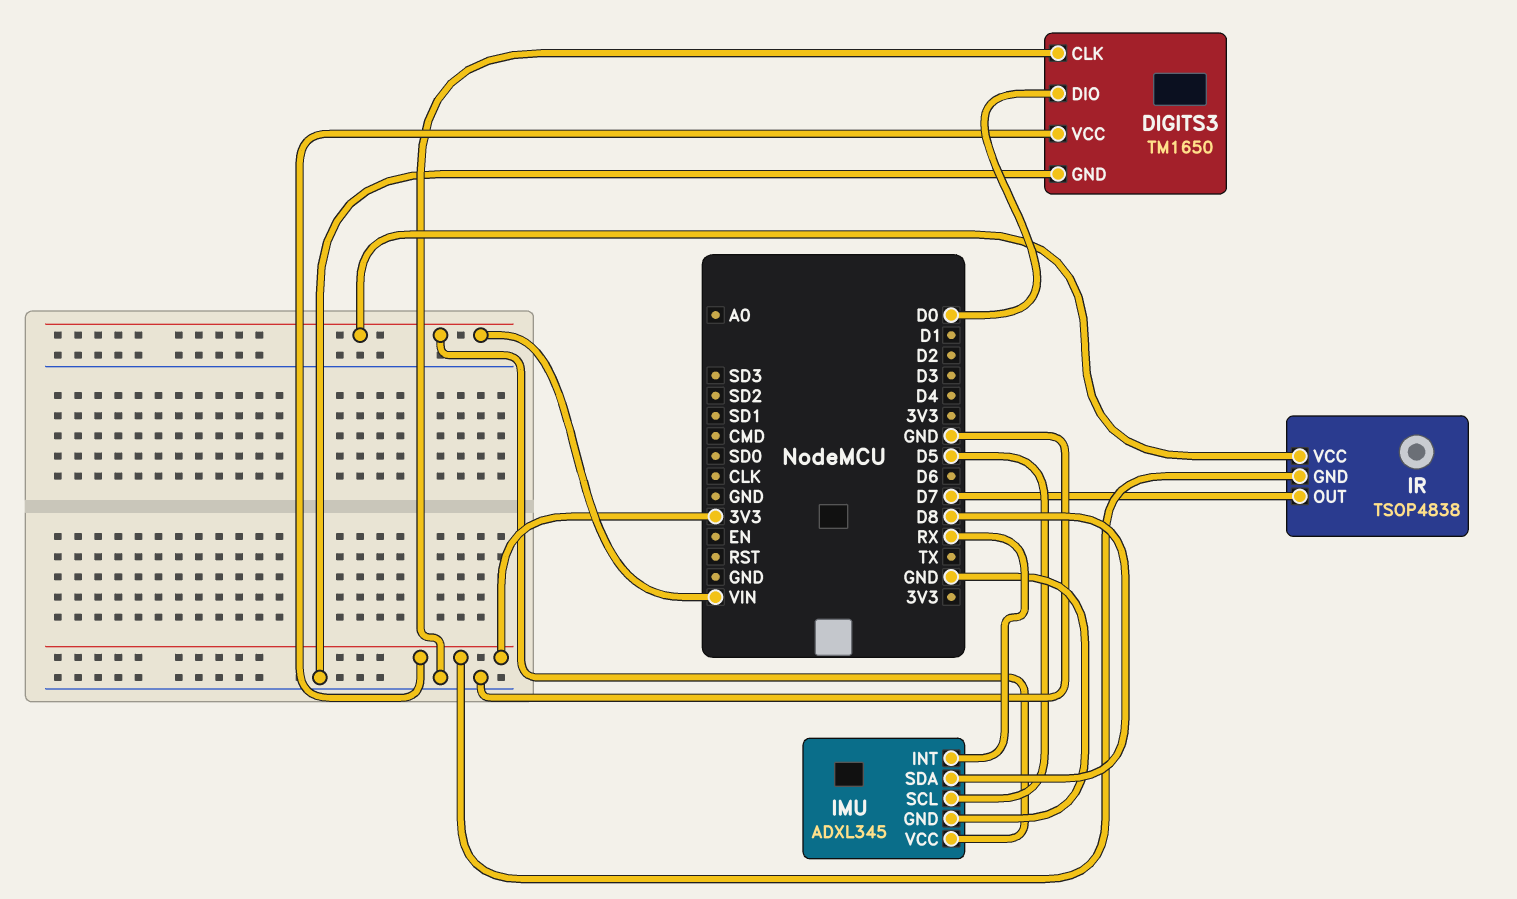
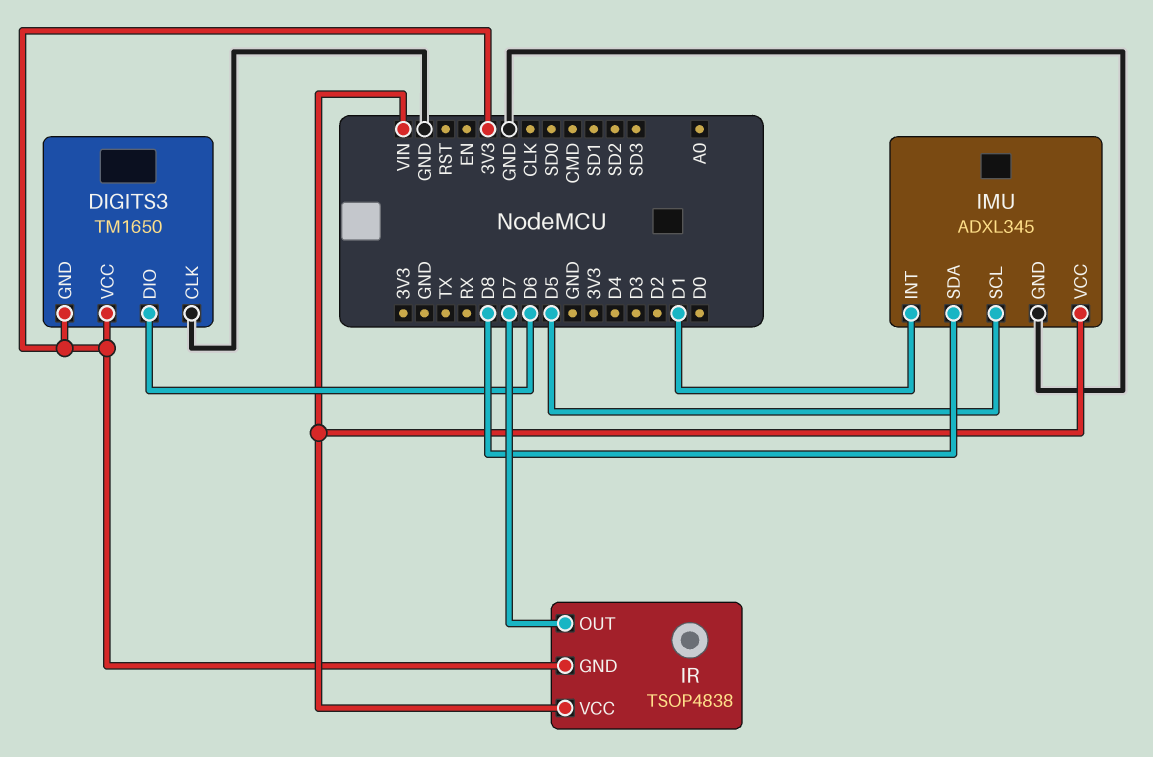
DIGITS3 pin DIO: D0 -> D6
DIGITS3 pin GND: GND -> 3V3
IMU pin INT: RX -> D1

